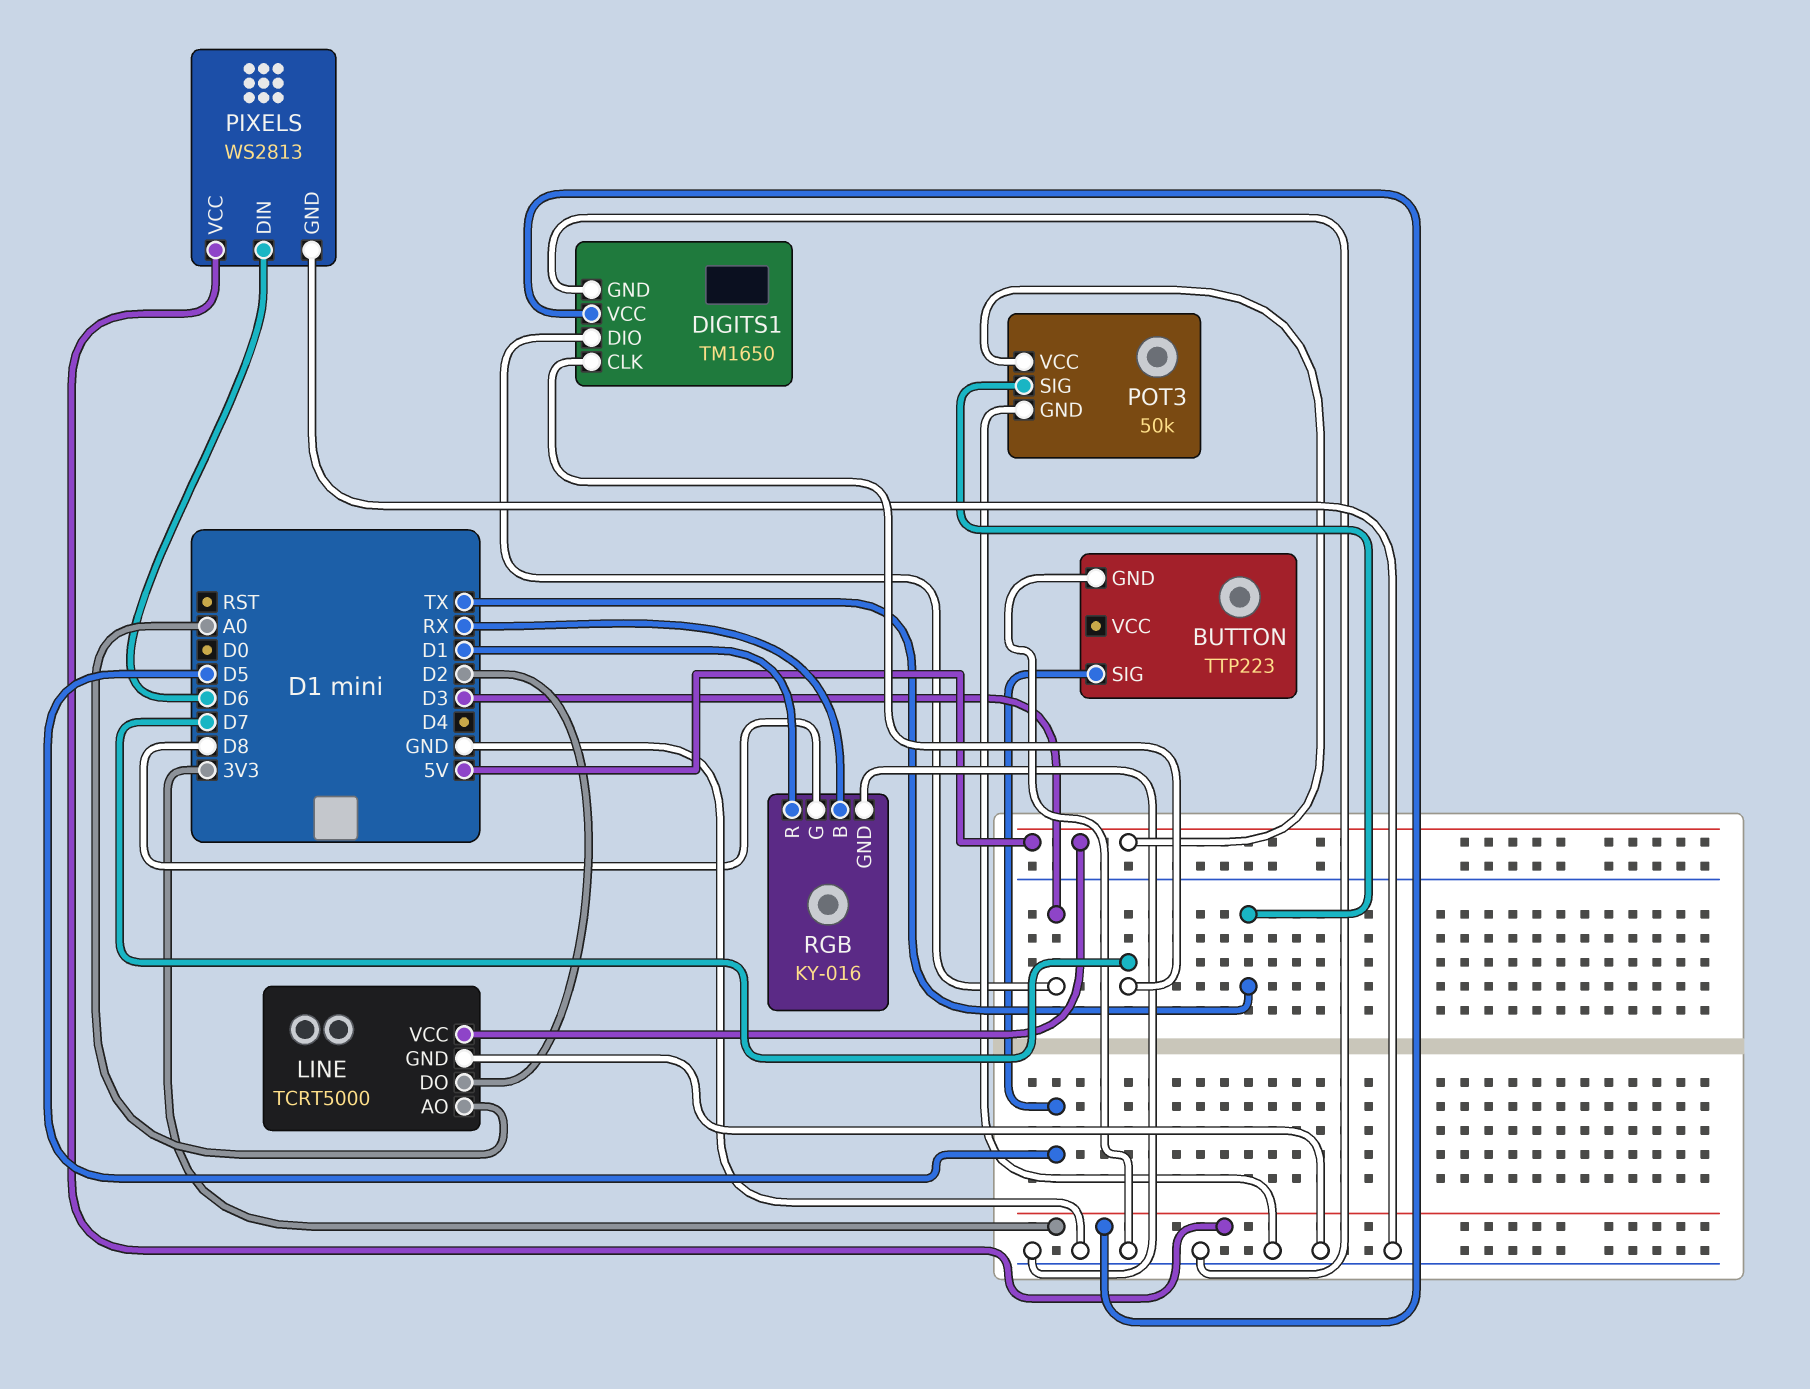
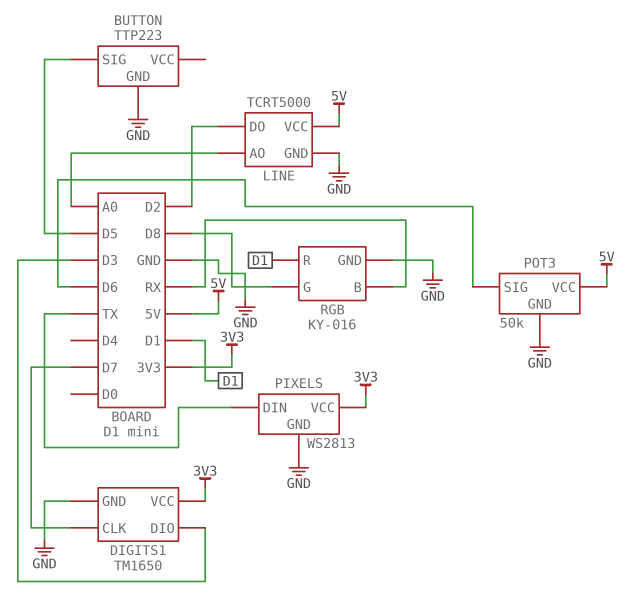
PIXELS pin DIN: D6 -> TX
POT3 pin SIG: TX -> D6

